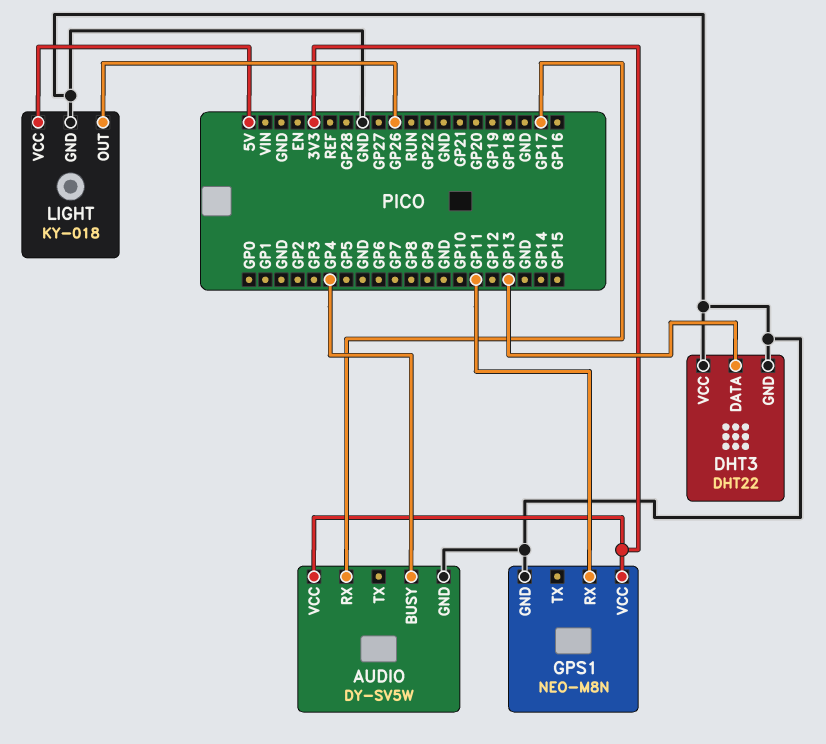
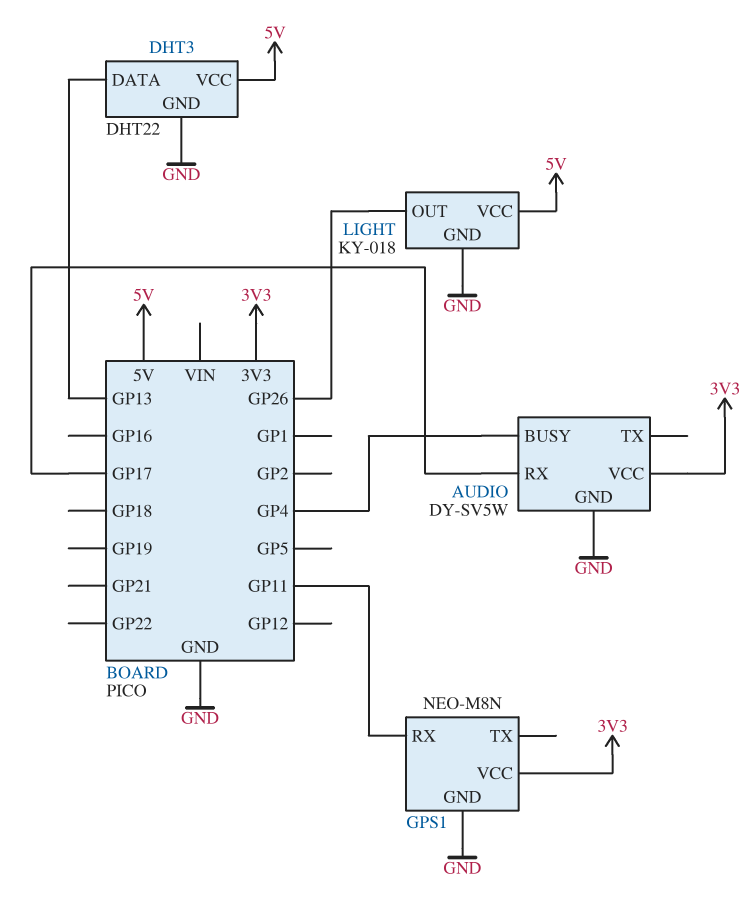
DHT3 pin VCC: GND -> 5V

